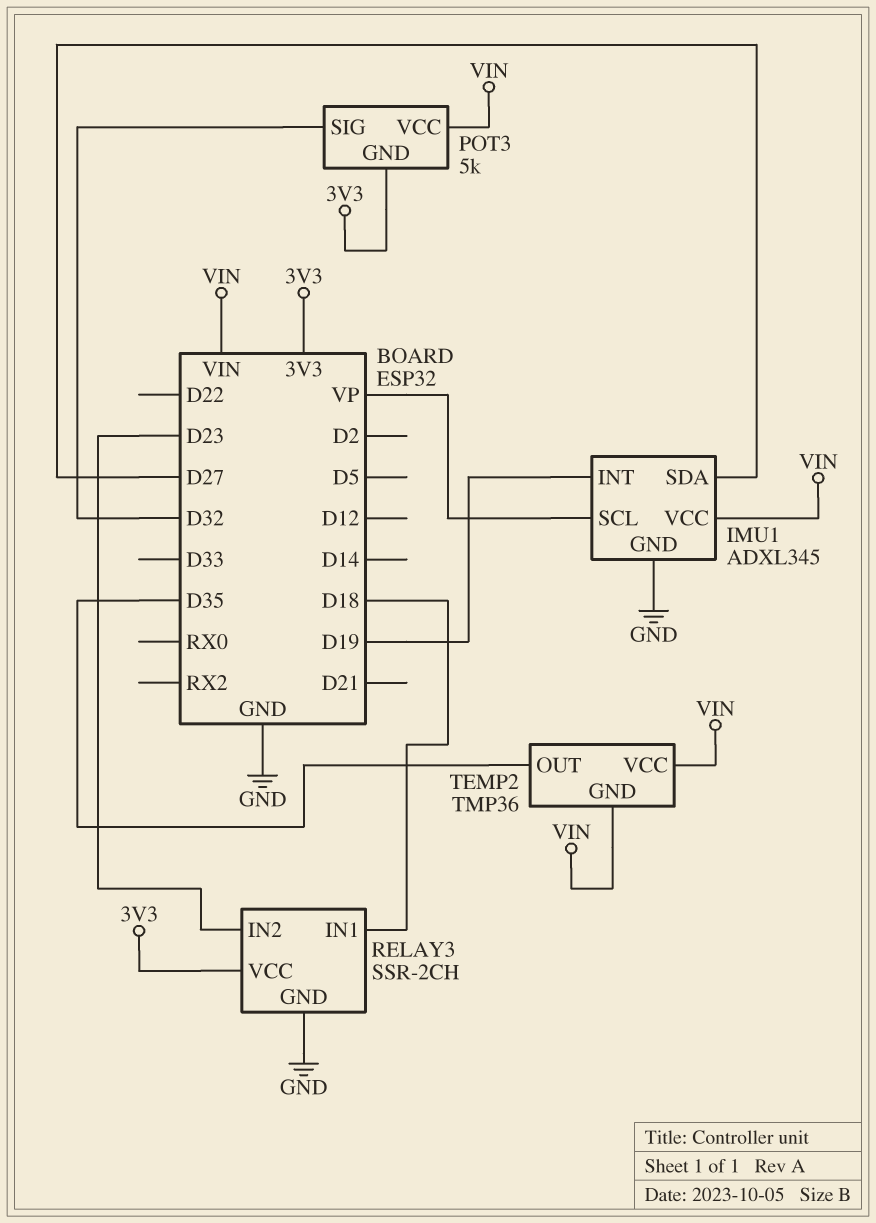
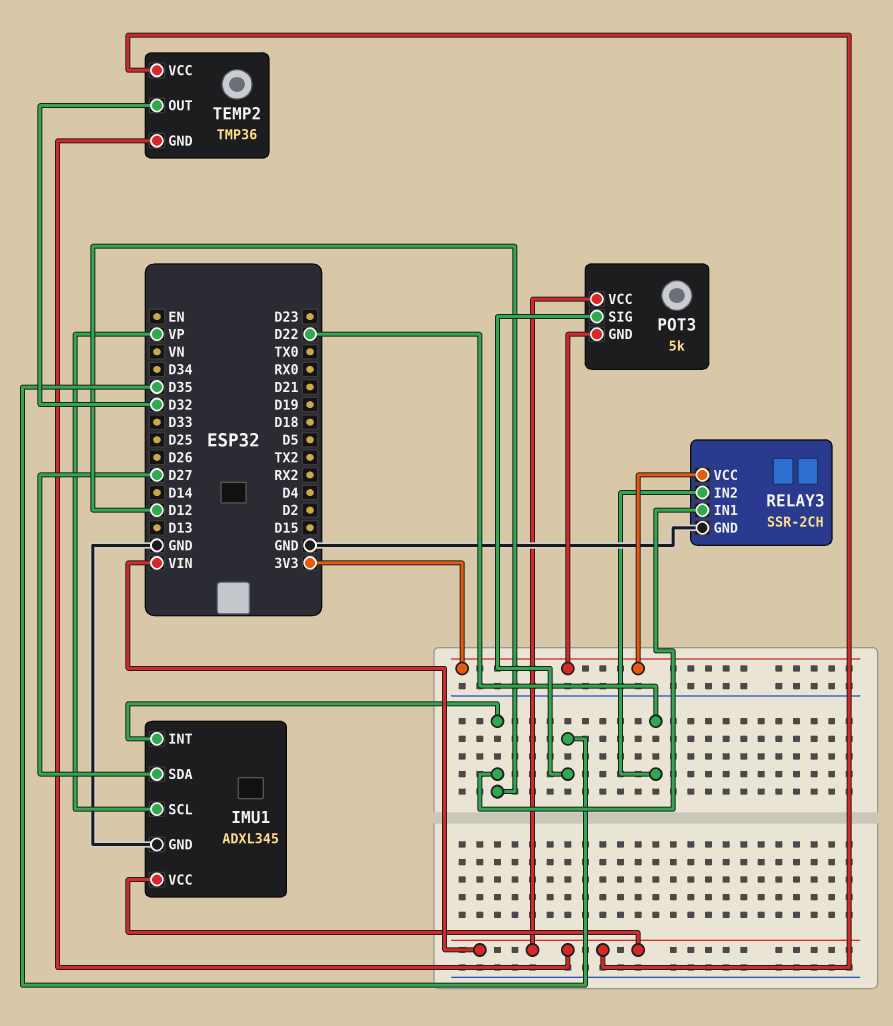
IMU1 pin INT: D19 -> D12
POT3 pin SIG: D32 -> D35
RELAY3 pin IN1: D18 -> D12
RELAY3 pin IN2: D23 -> D22
TEMP2 pin OUT: D35 -> D32

